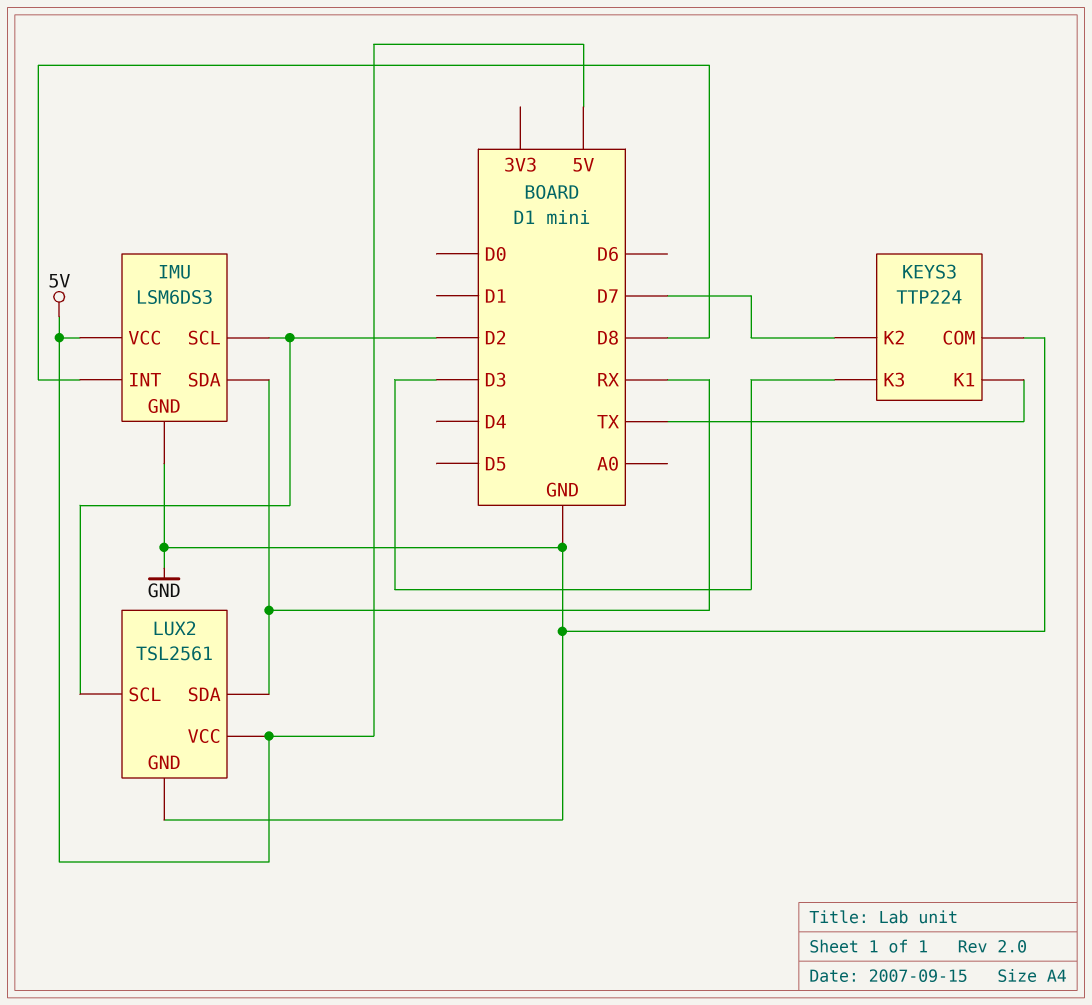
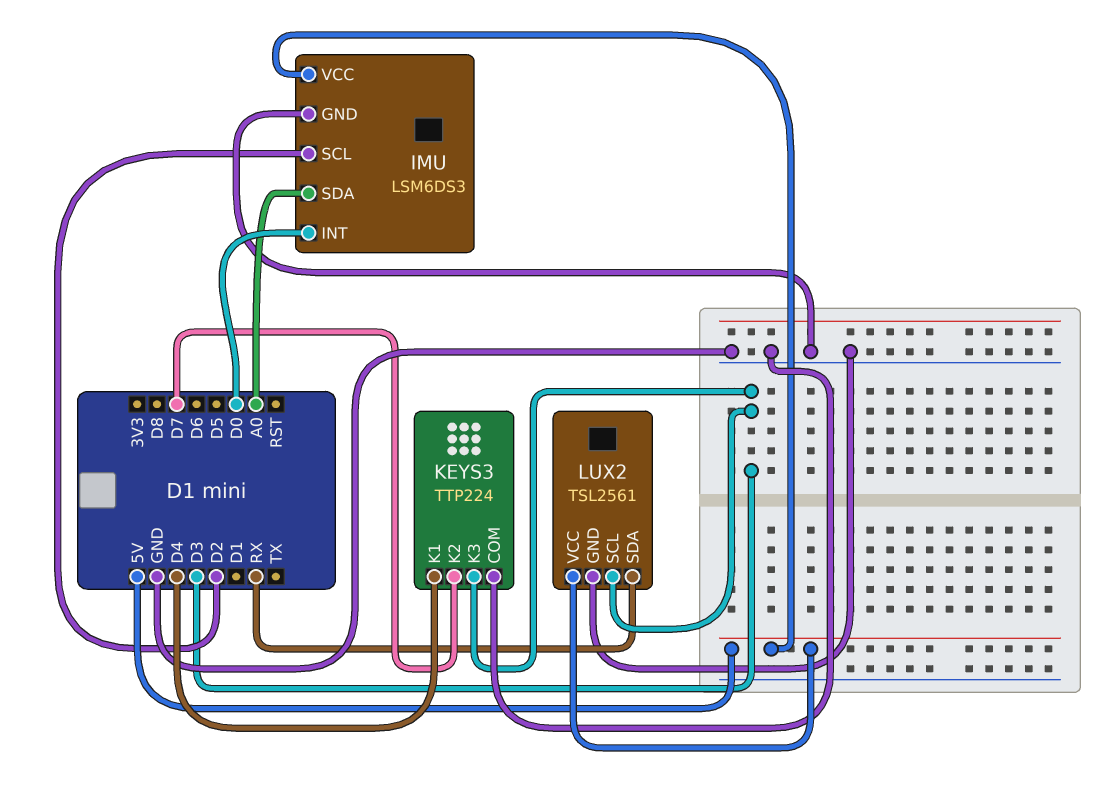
IMU pin INT: D8 -> D0
IMU pin SDA: RX -> A0
KEYS3 pin K1: TX -> D4
LUX2 pin SCL: D2 -> D3

